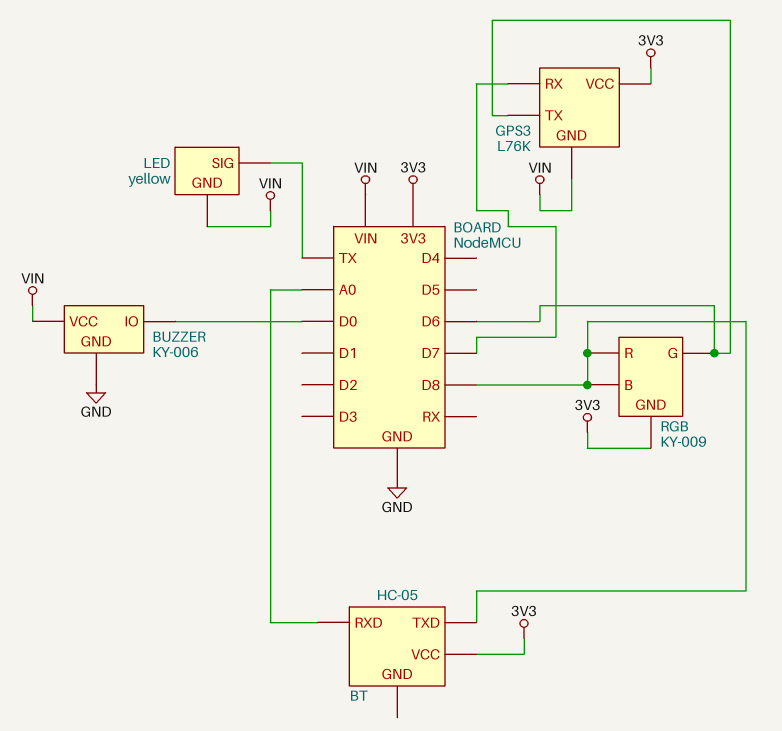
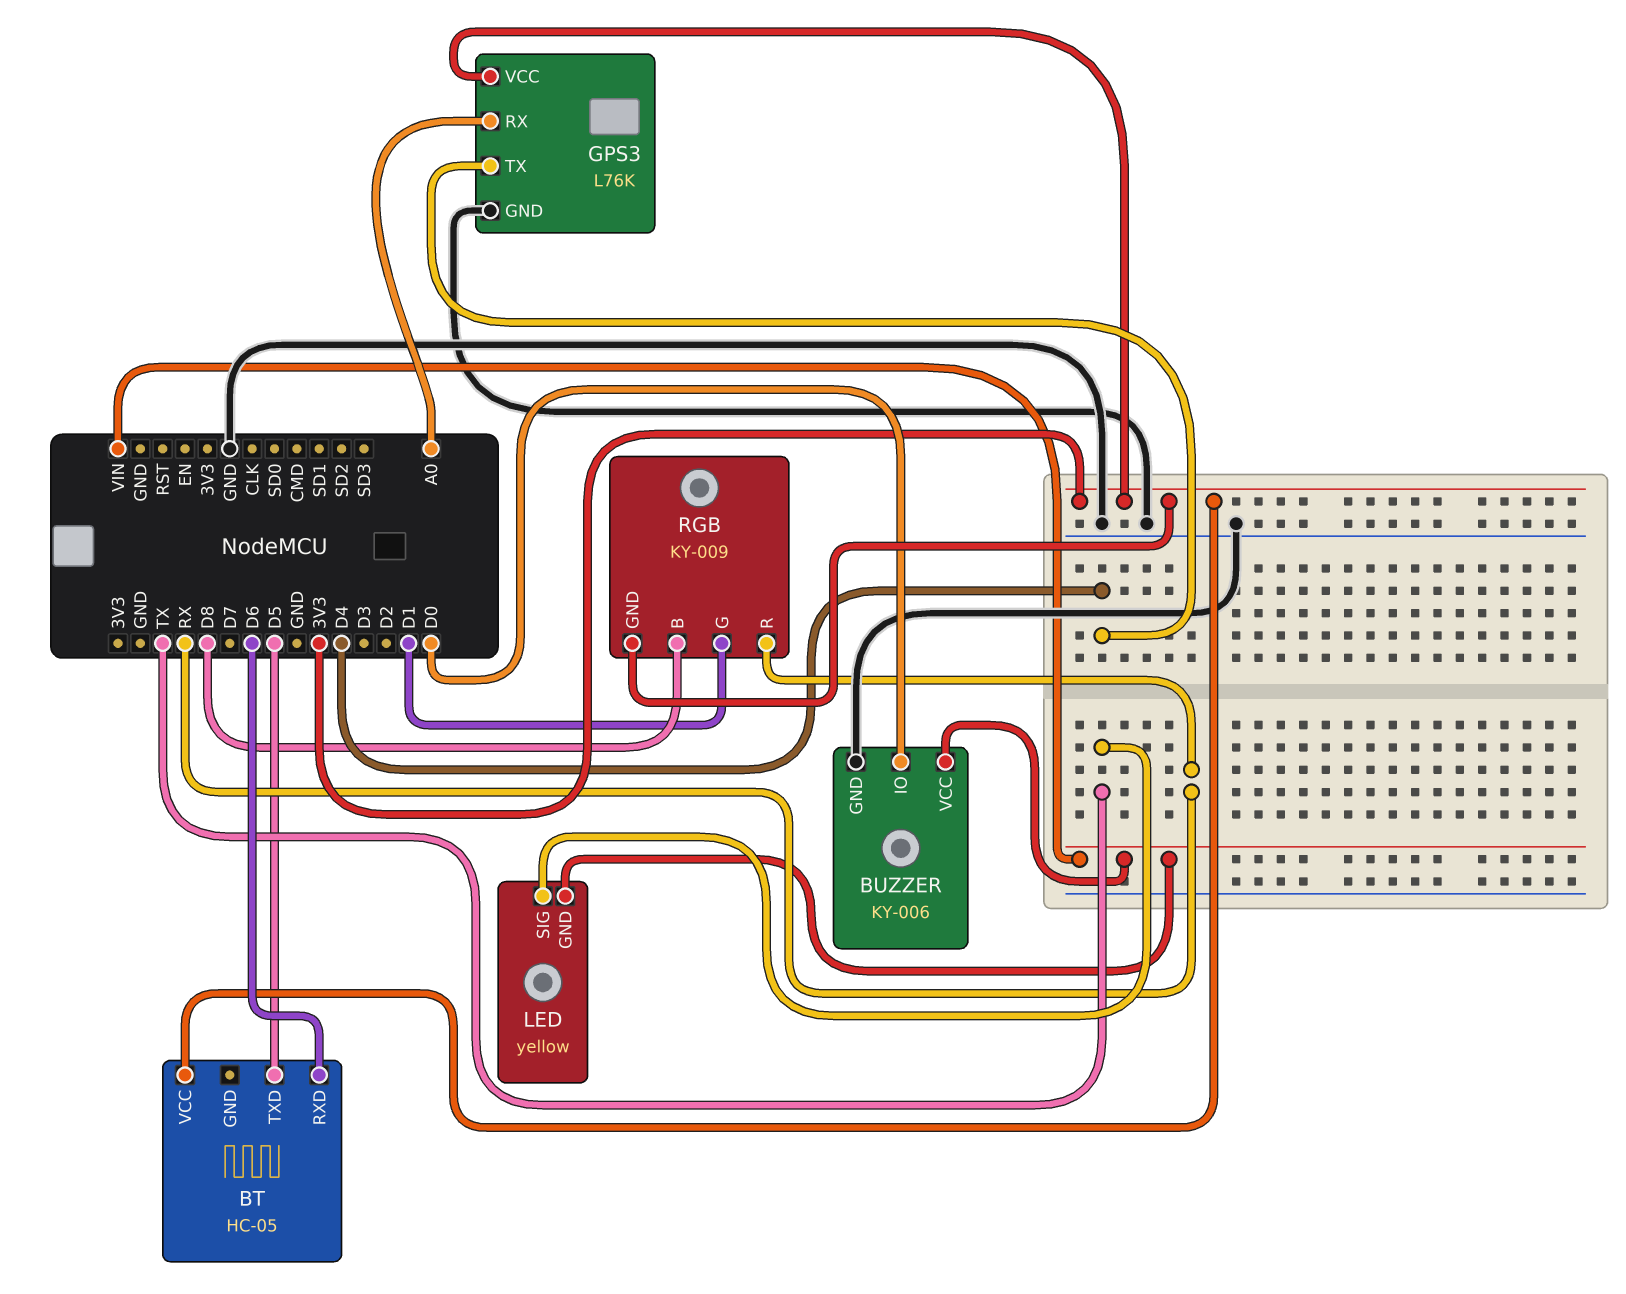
BT pin RXD: A0 -> D6
BT pin TXD: D8 -> D5
GPS3 pin GND: VIN -> GND
GPS3 pin RX: D7 -> A0
GPS3 pin TX: D6 -> D4
RGB pin G: D6 -> D1
RGB pin R: D8 -> RX

